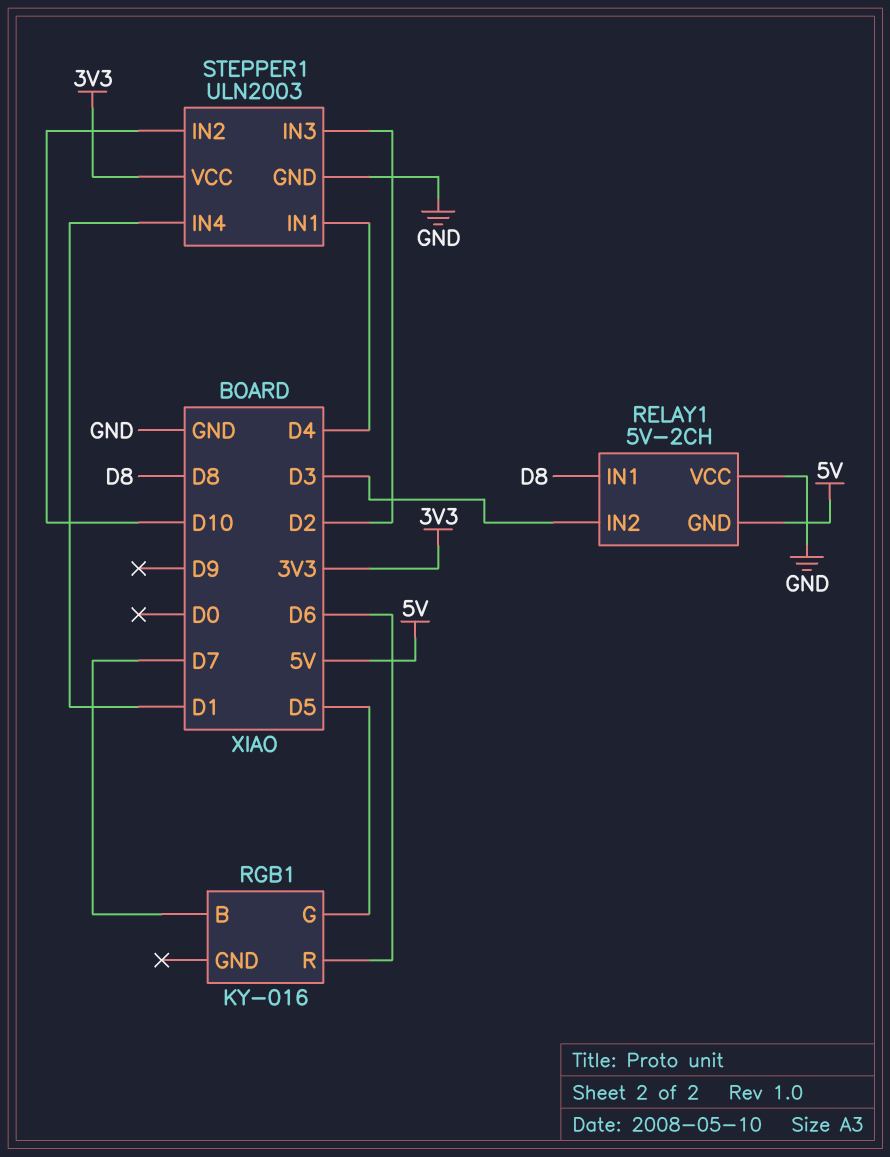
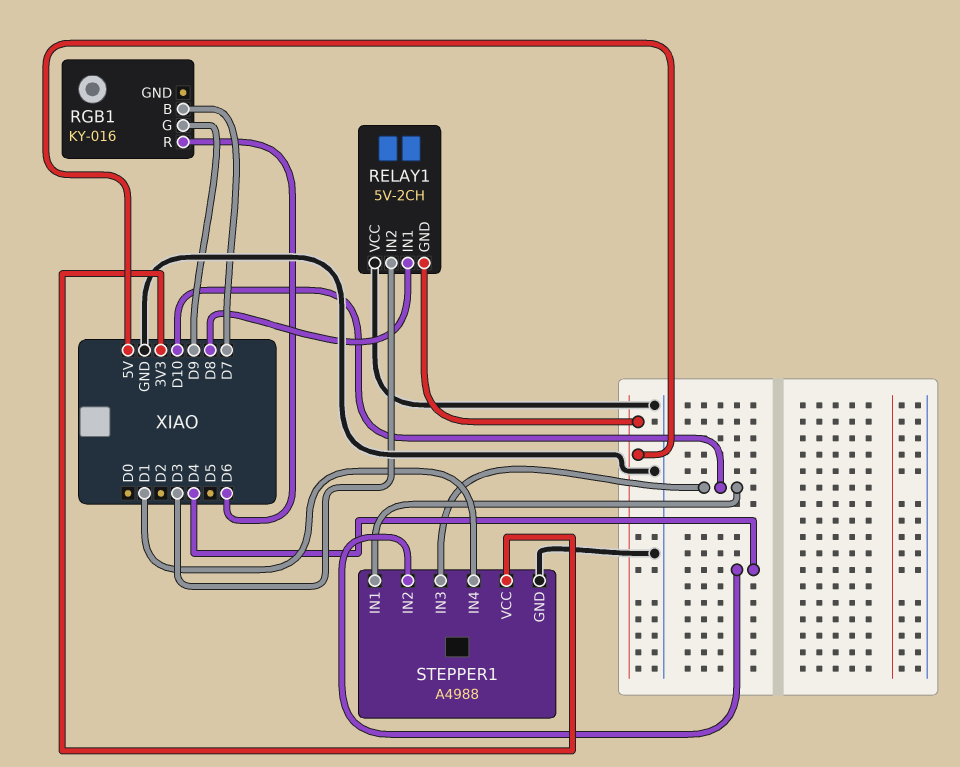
RGB1 pin G: D5 -> D9
STEPPER1: ULN2003 -> A4988
STEPPER1 pin IN1: D4 -> D10
STEPPER1 pin IN2: D10 -> D4
STEPPER1 pin IN3: D2 -> D10

